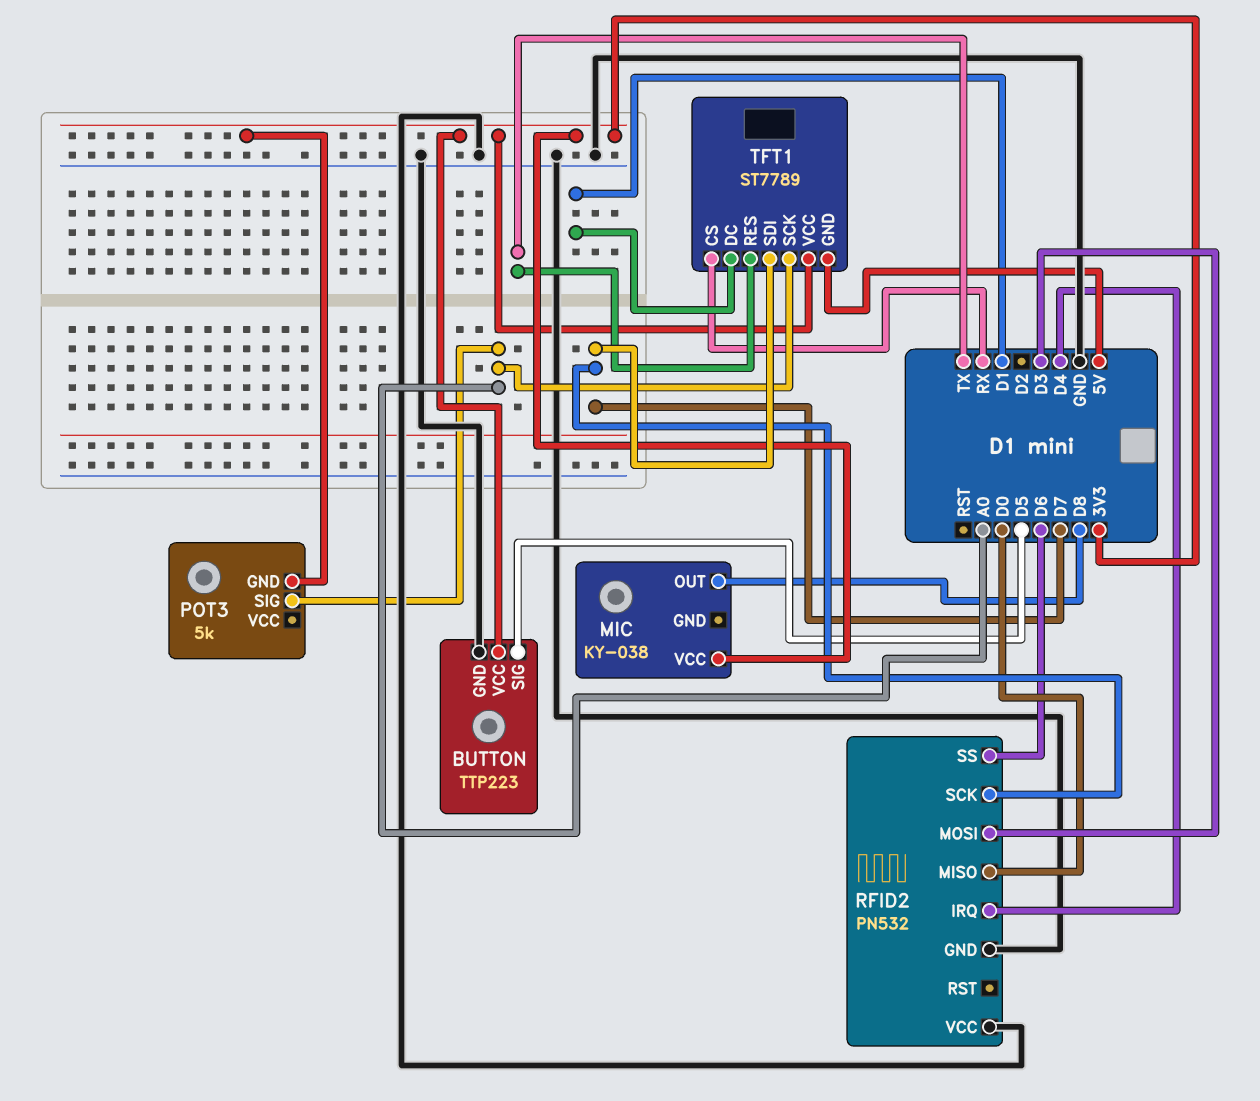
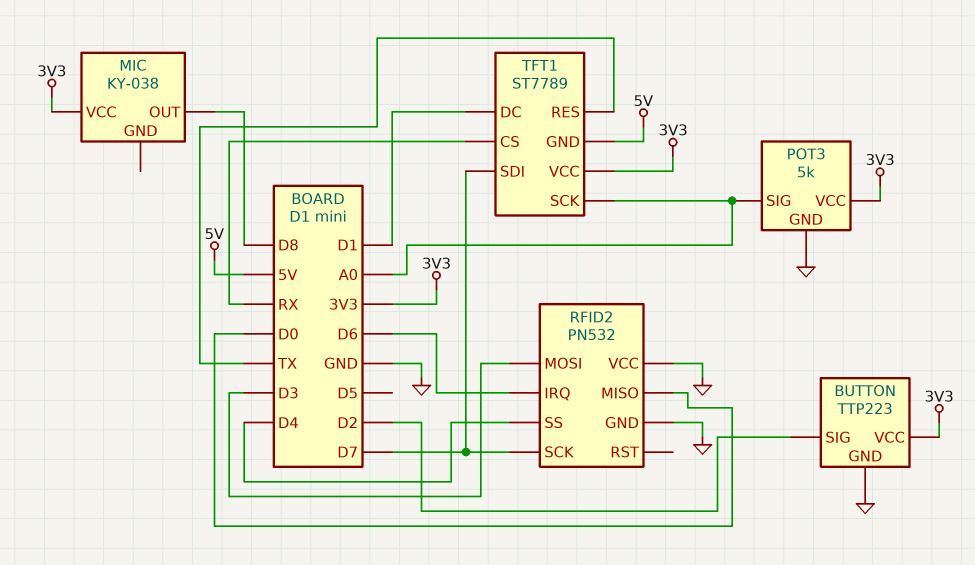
BUTTON pin SIG: D5 -> D2
POT3 pin GND: 3V3 -> GND
POT3 pin VCC: none -> 3V3
RFID2 pin IRQ: D4 -> D6
RFID2 pin SS: D6 -> D4

